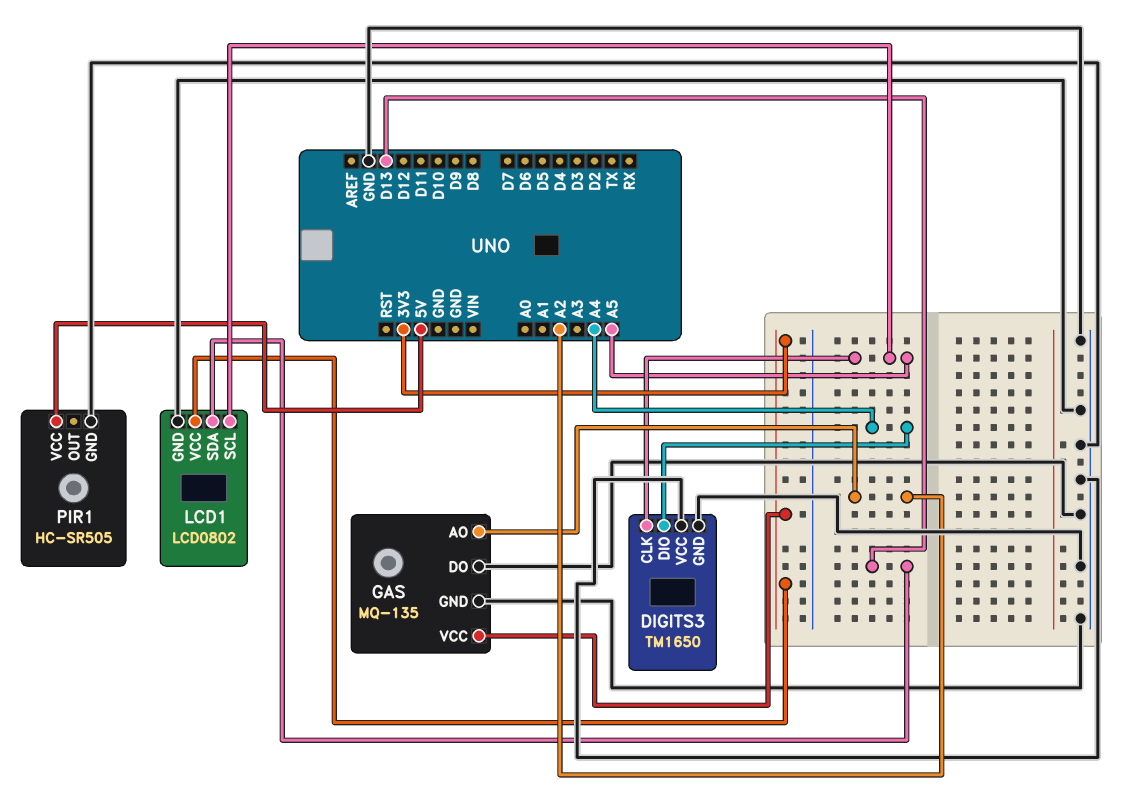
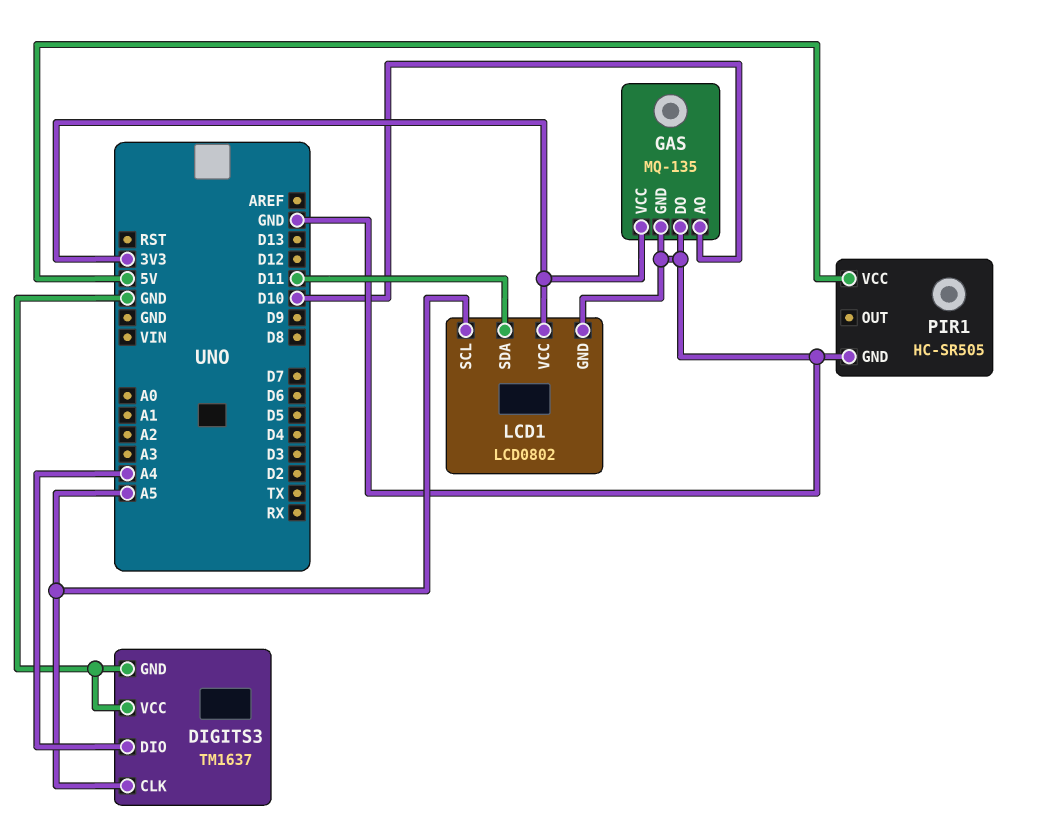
DIGITS3: TM1650 -> TM1637
GAS pin AO: A2 -> D10
LCD1 pin SDA: D13 -> D11

